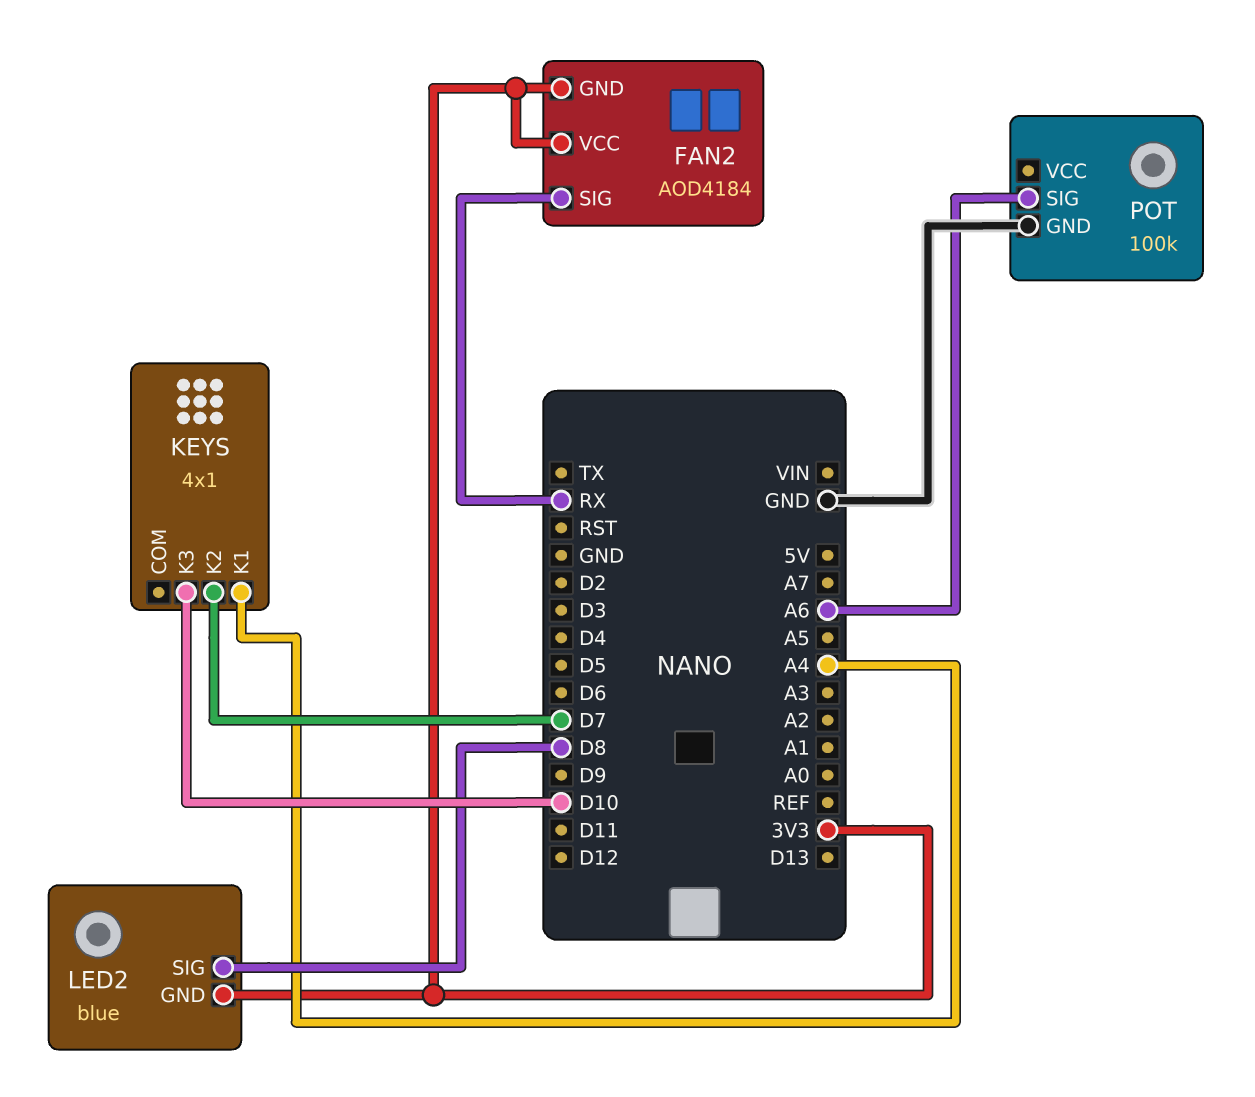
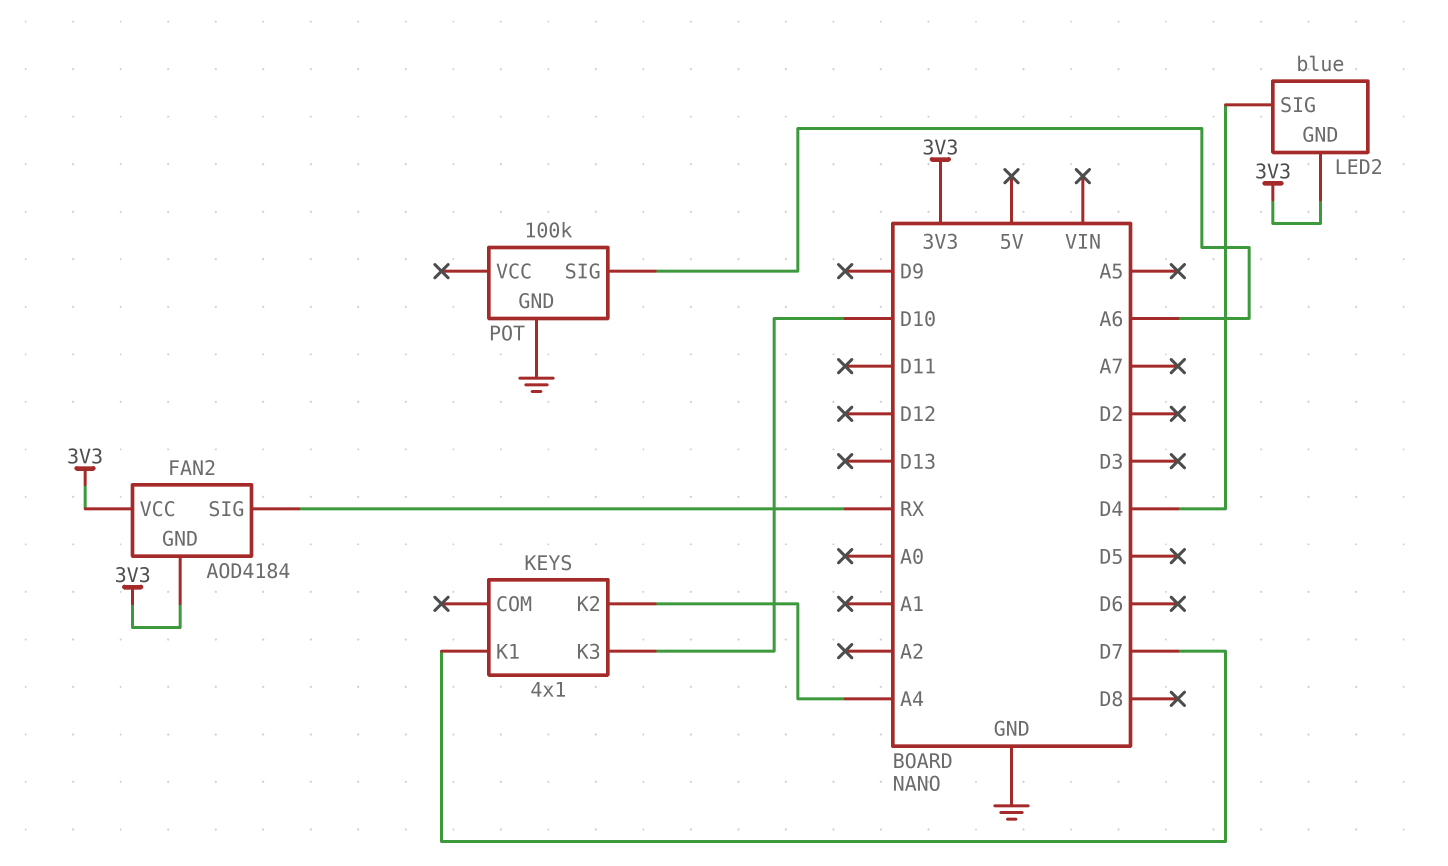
KEYS pin K1: A4 -> D7
KEYS pin K2: D7 -> A4
LED2 pin SIG: D8 -> D4

